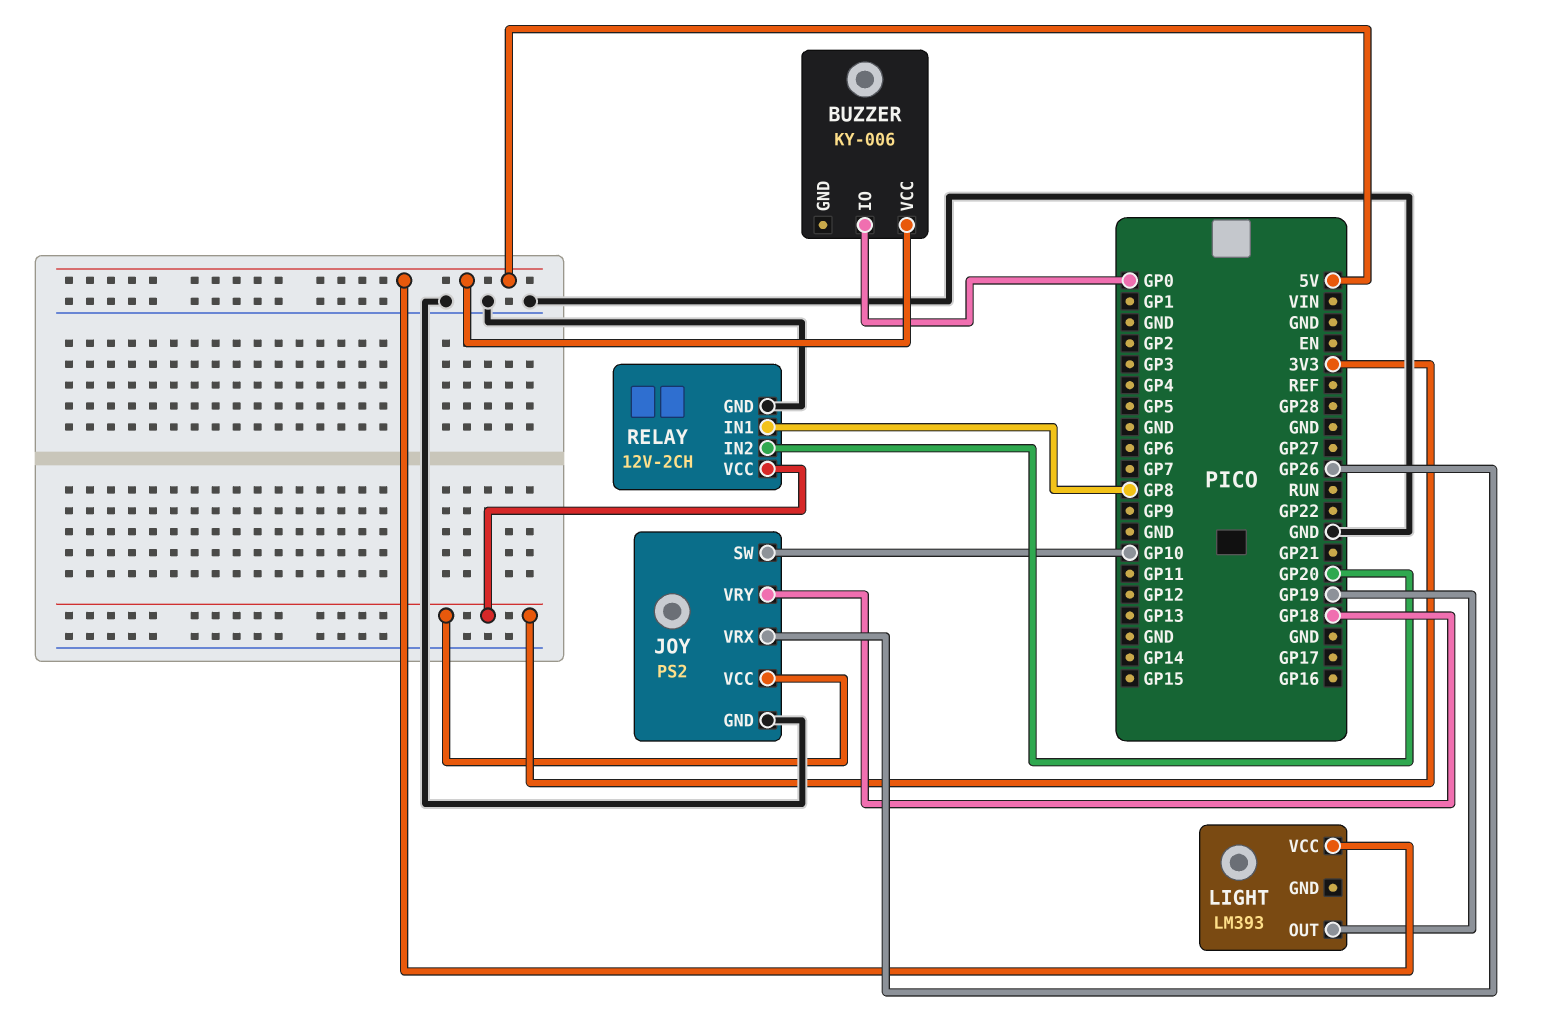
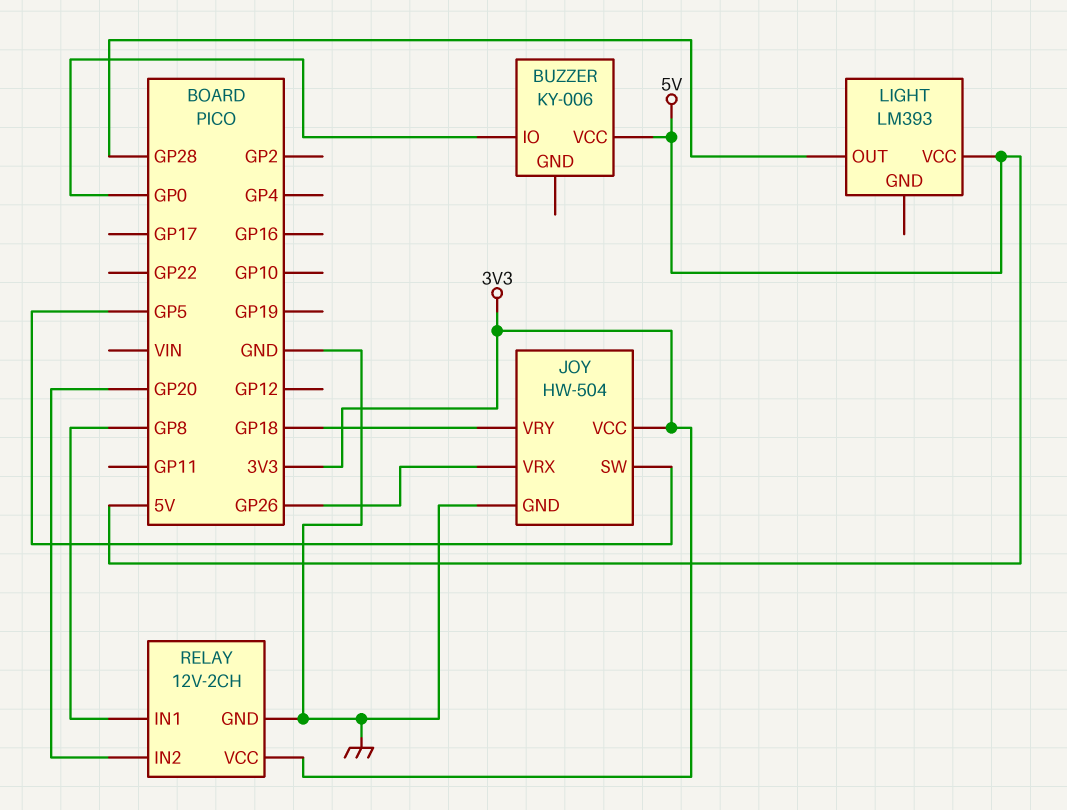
JOY: PS2 -> HW-504
JOY pin SW: GP10 -> GP5
LIGHT pin OUT: GP19 -> GP28

